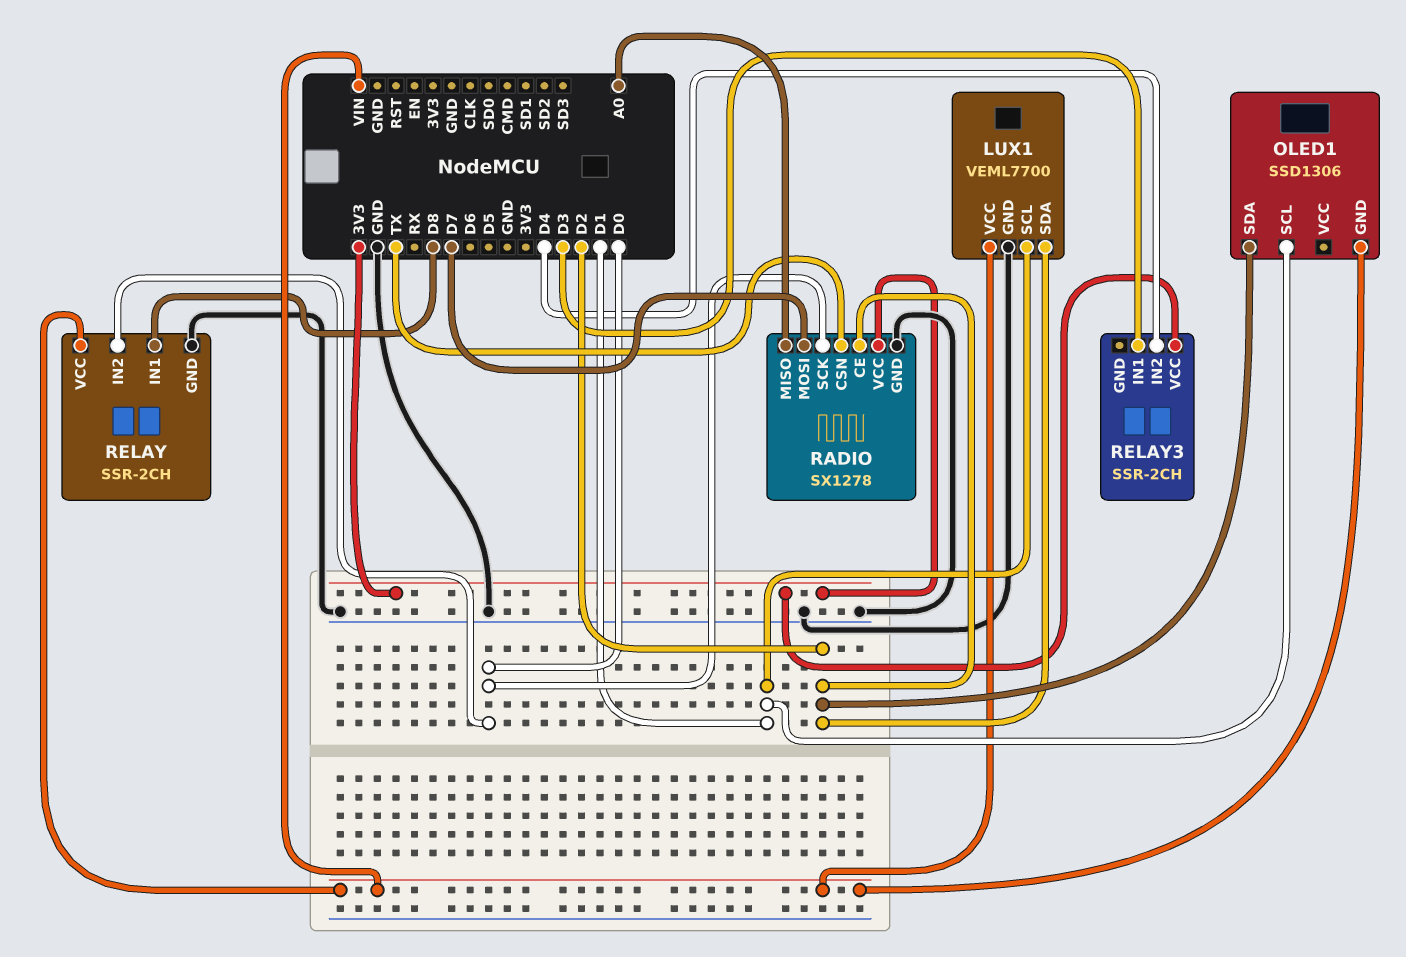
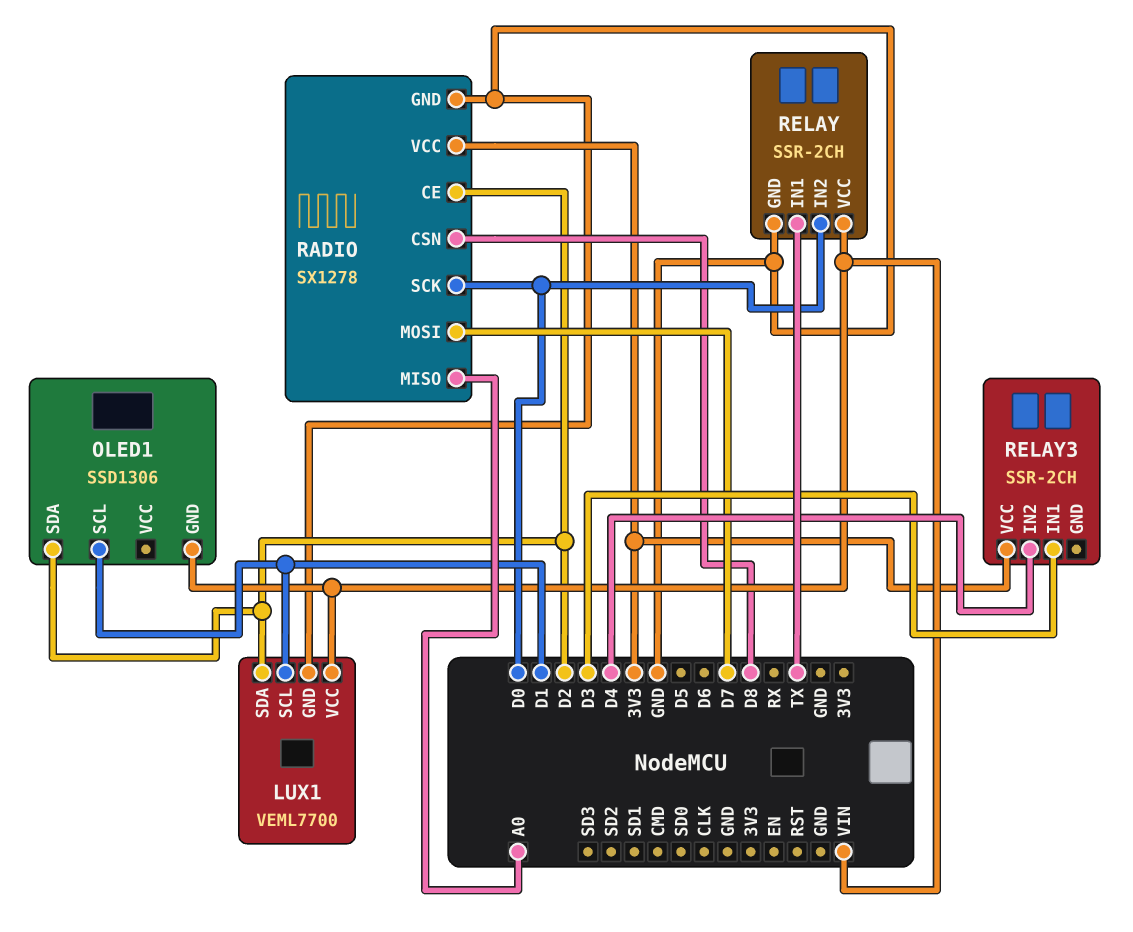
RADIO pin CSN: TX -> D8
RELAY pin IN1: D8 -> TX

